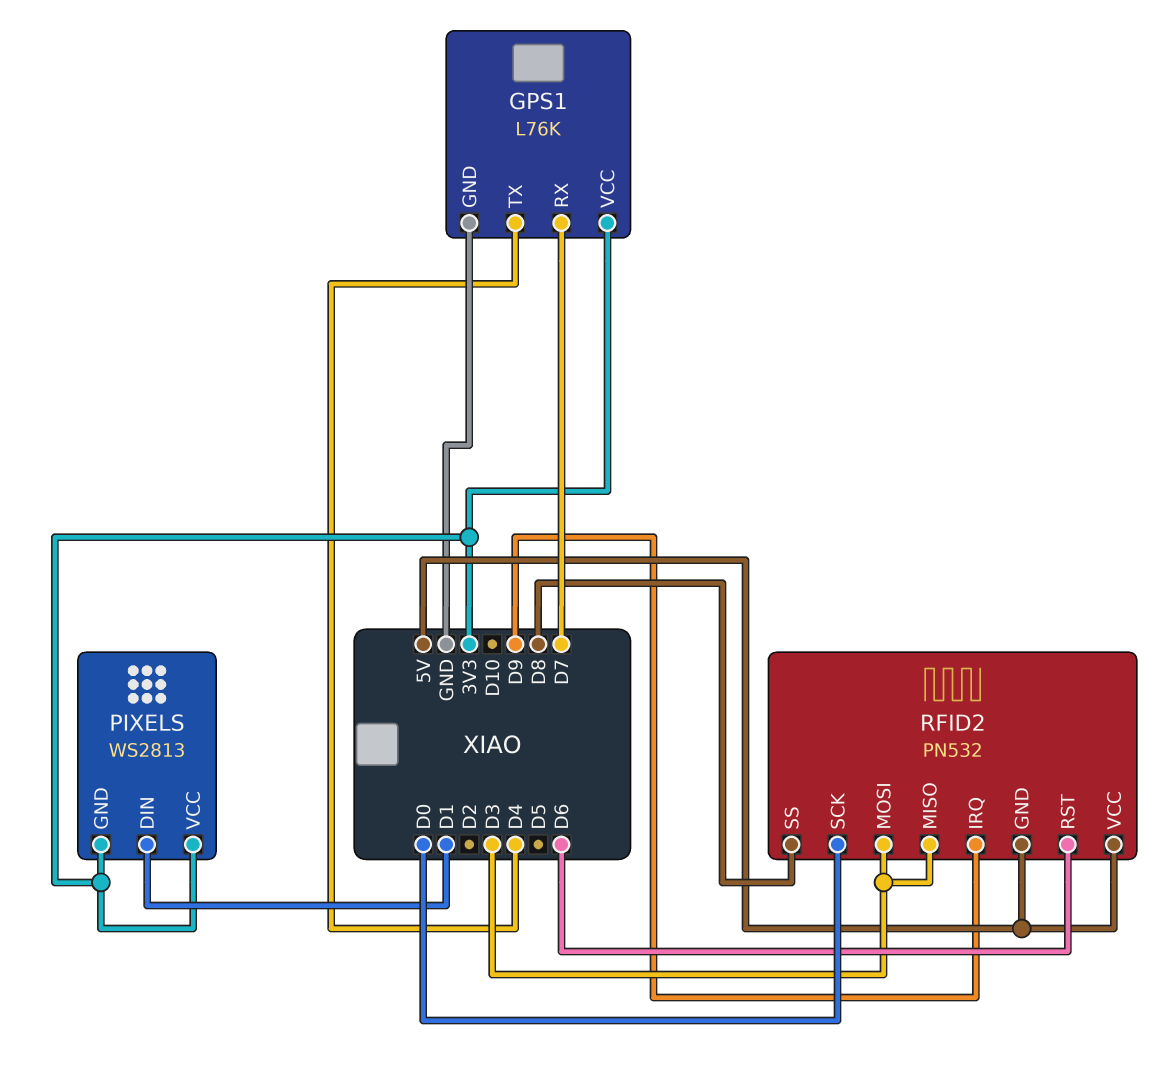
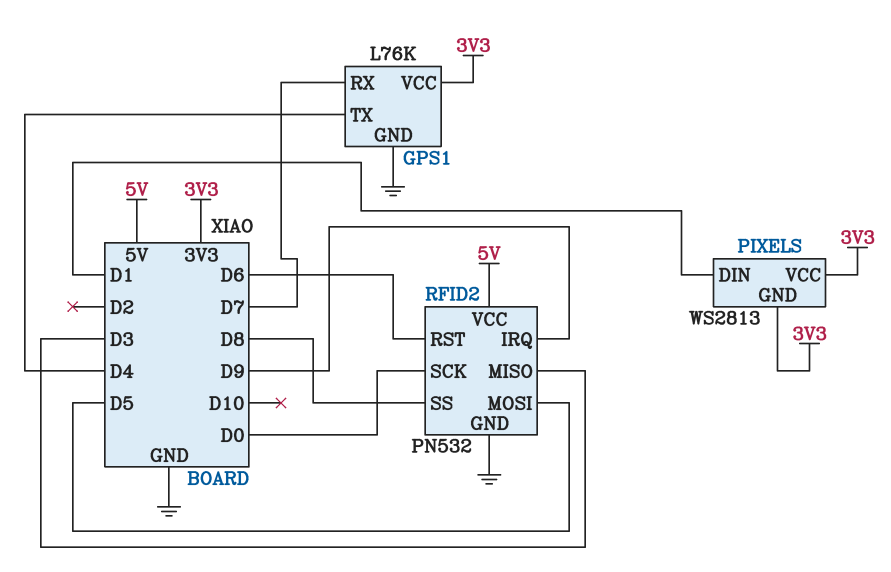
RFID2 pin GND: 5V -> GND
RFID2 pin MOSI: D3 -> D5

